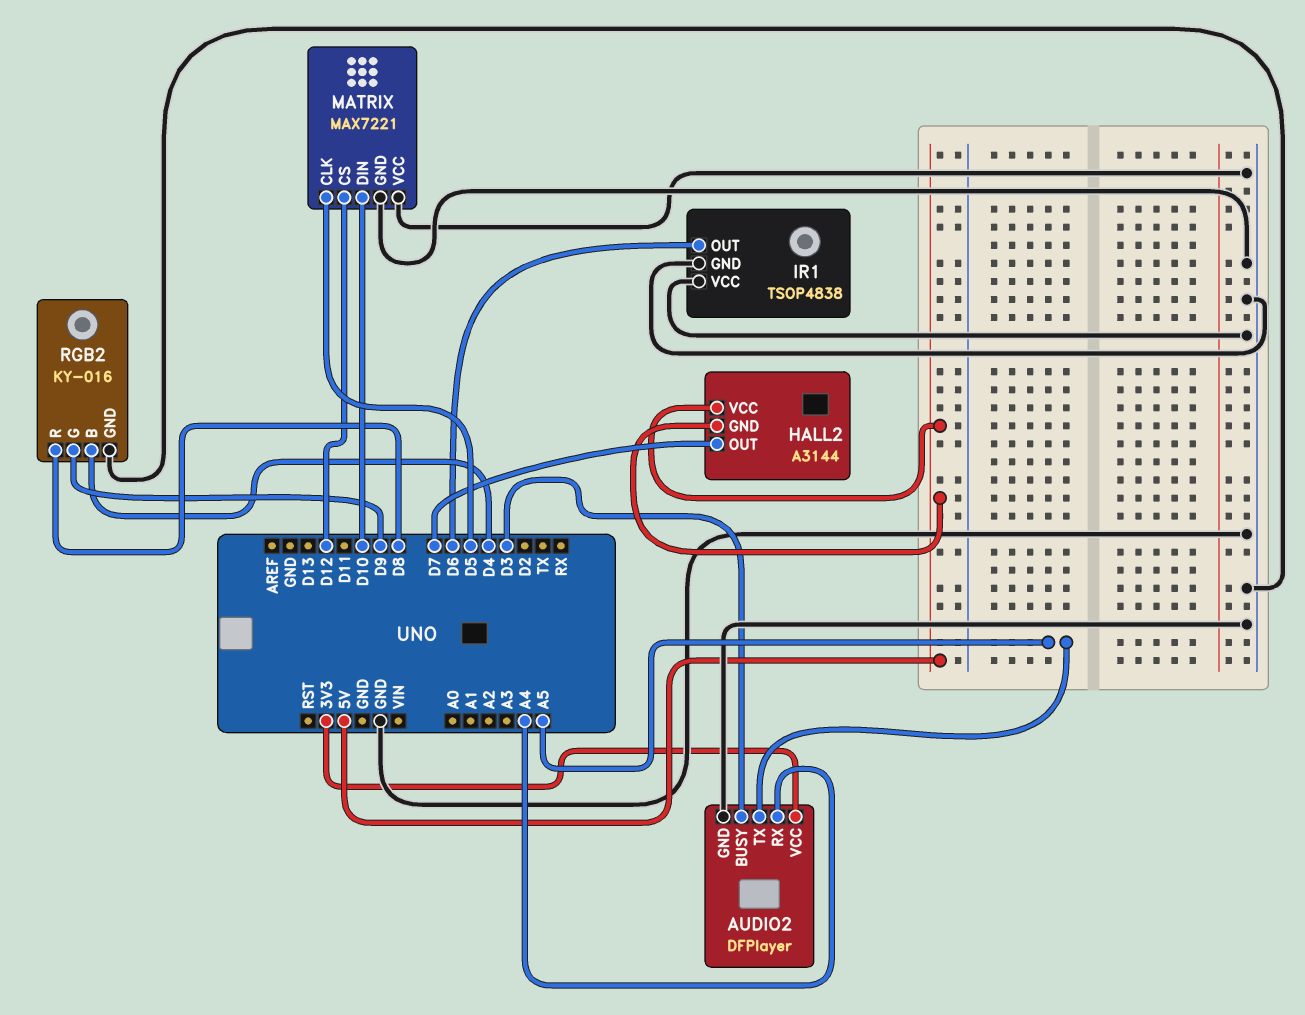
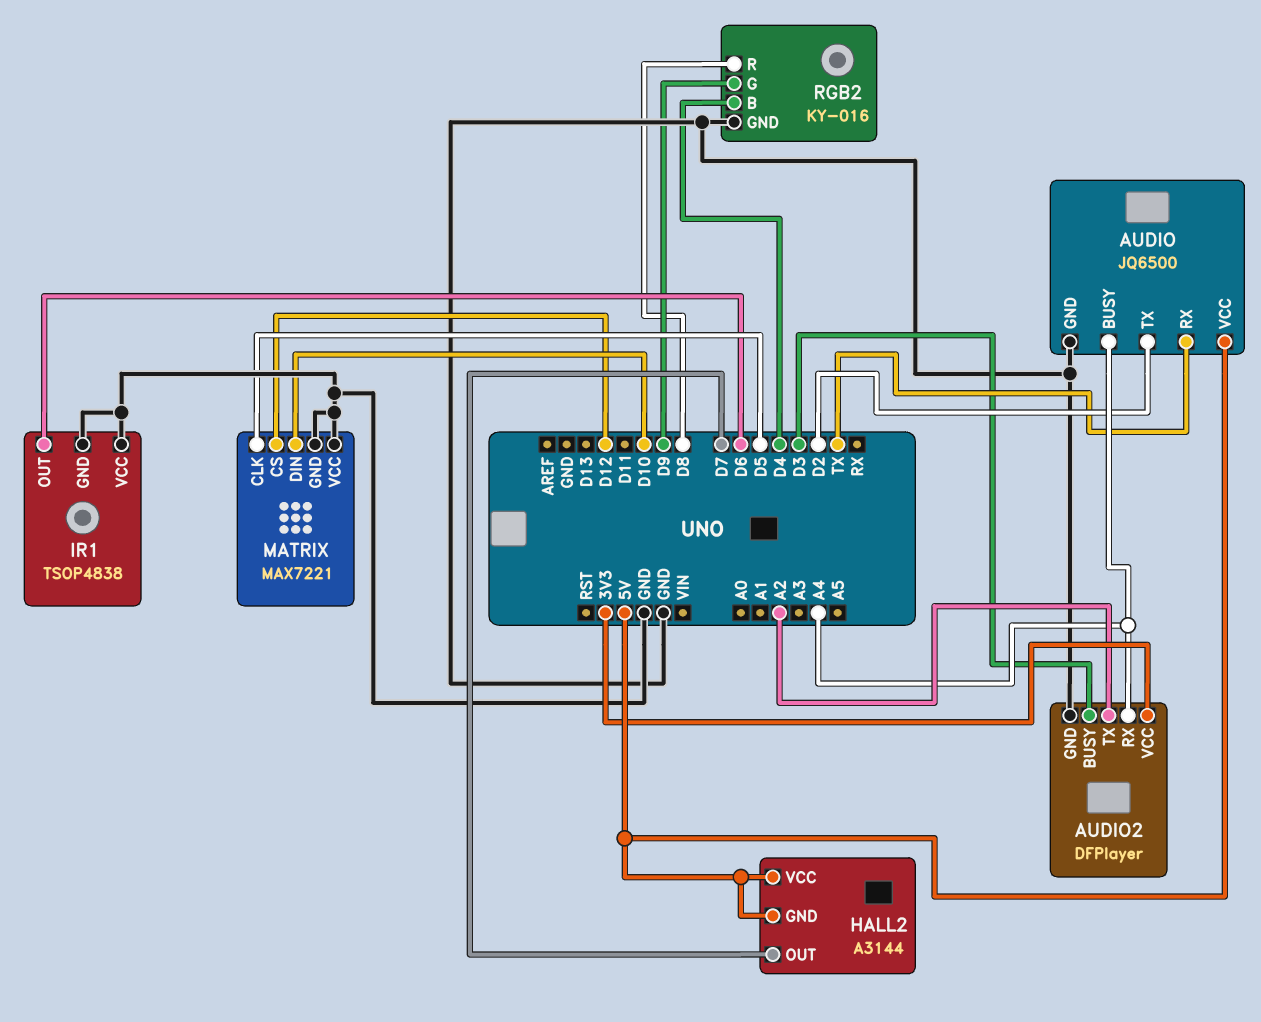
AUDIO: none -> JQ6500
AUDIO pin BUSY: none -> A4
AUDIO pin GND: none -> GND
AUDIO pin RX: none -> TX
AUDIO pin TX: none -> D2
AUDIO pin VCC: none -> 5V
AUDIO2 pin TX: A5 -> A2

